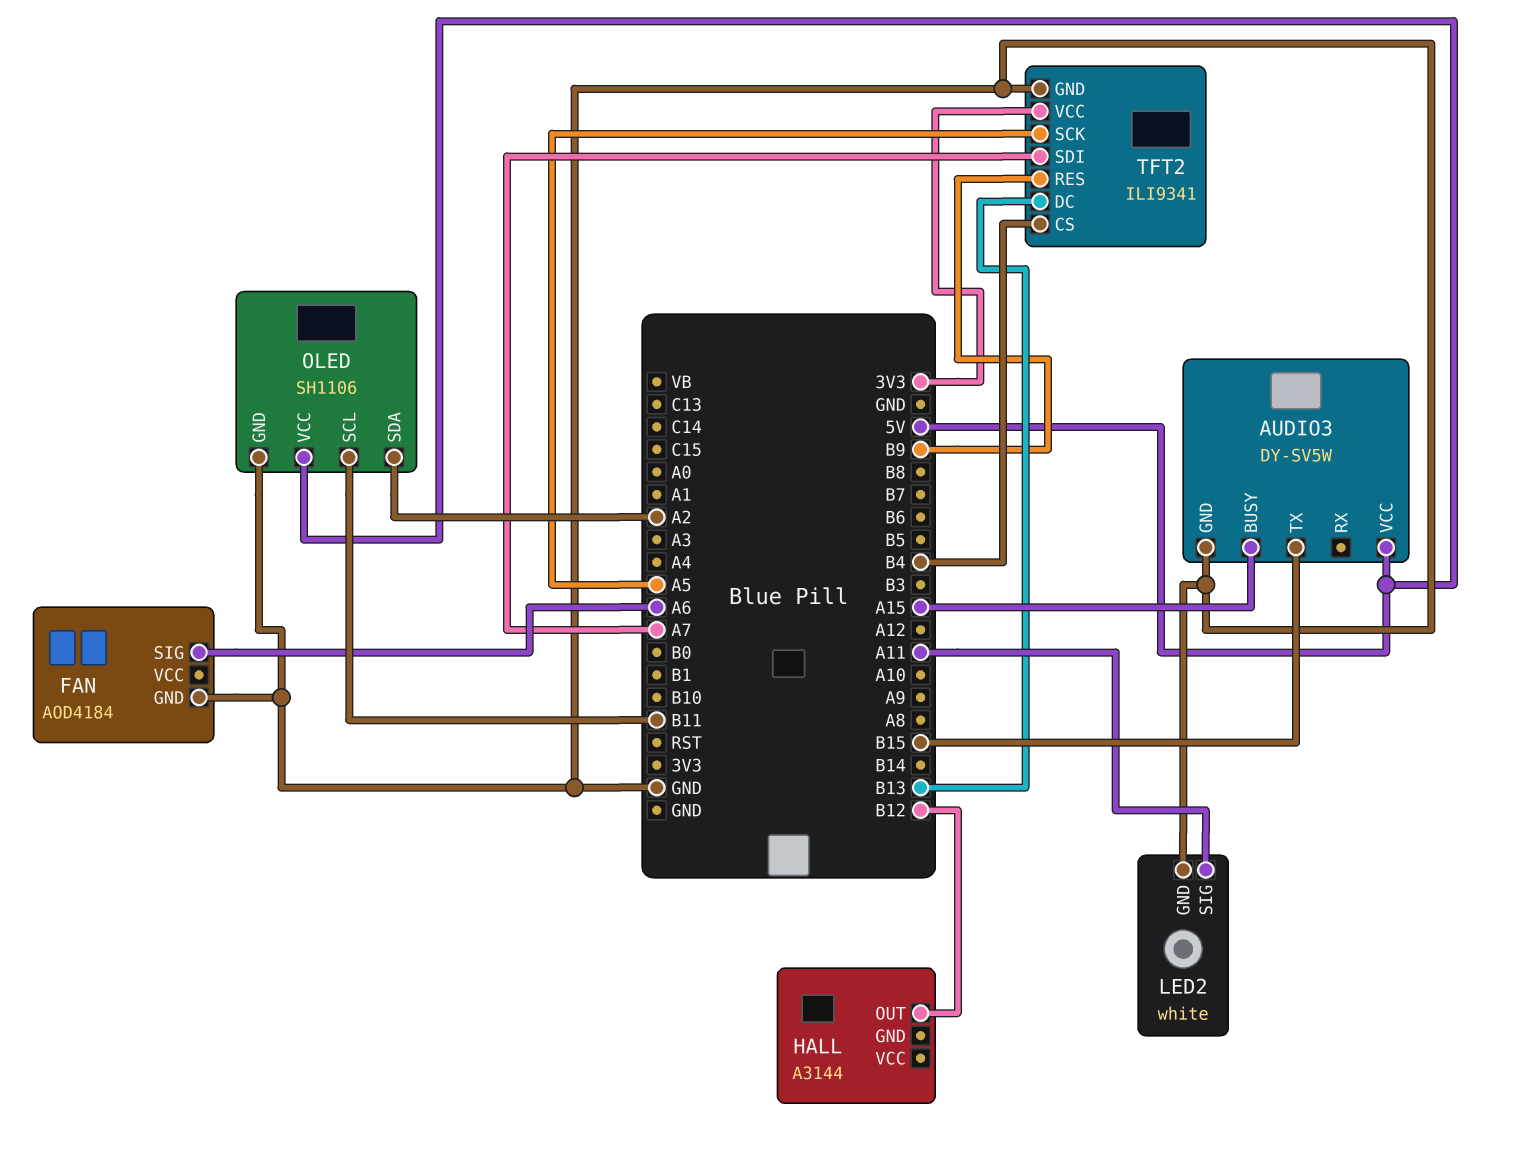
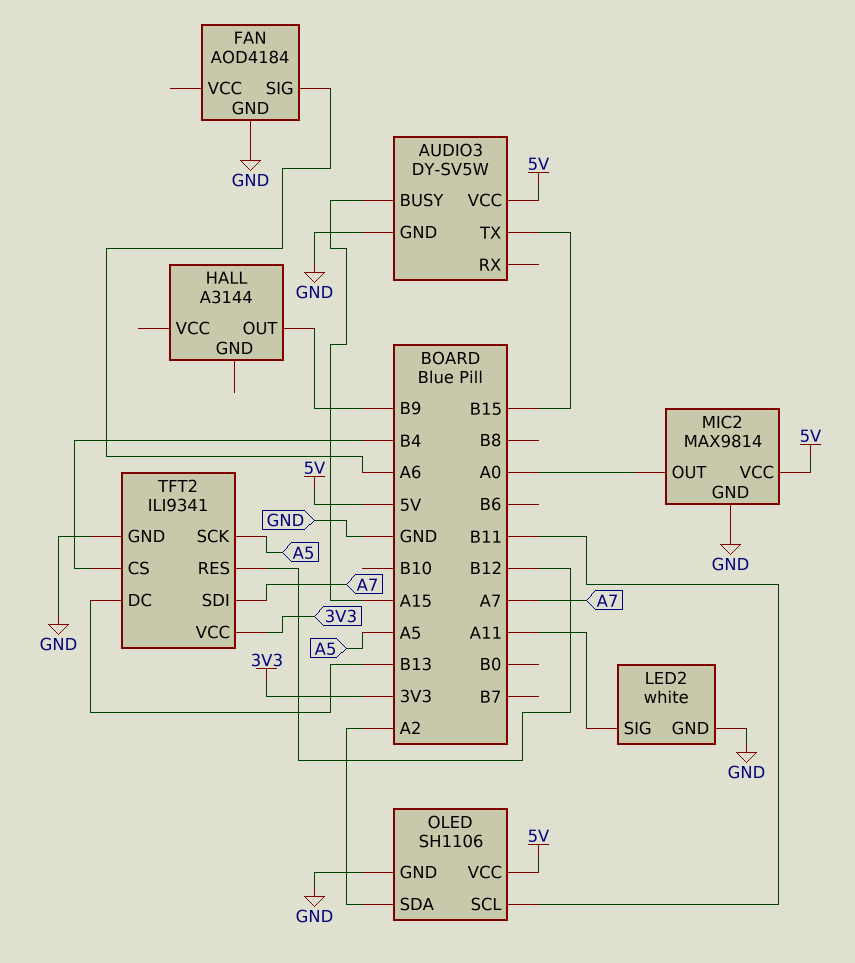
HALL pin OUT: B12 -> B9
MIC2: none -> MAX9814
MIC2 pin GND: none -> GND
MIC2 pin OUT: none -> A0
MIC2 pin VCC: none -> 5V
TFT2 pin RES: B9 -> B12

